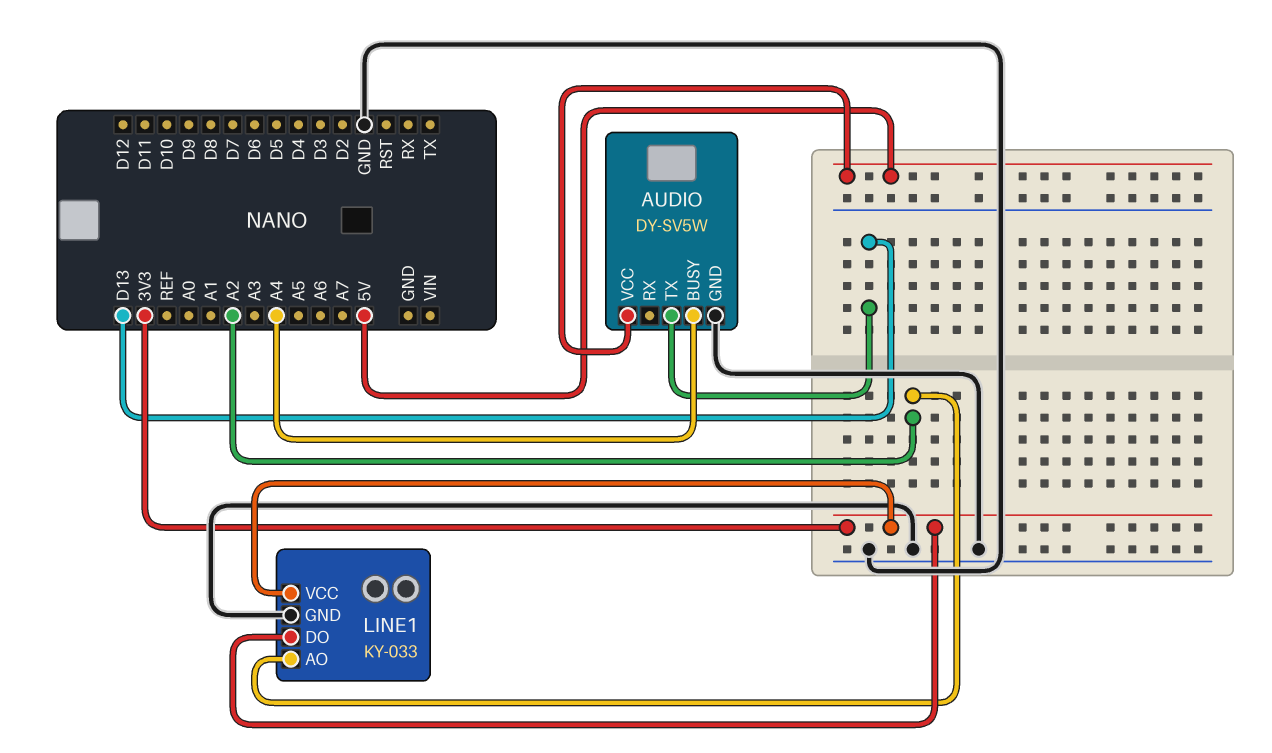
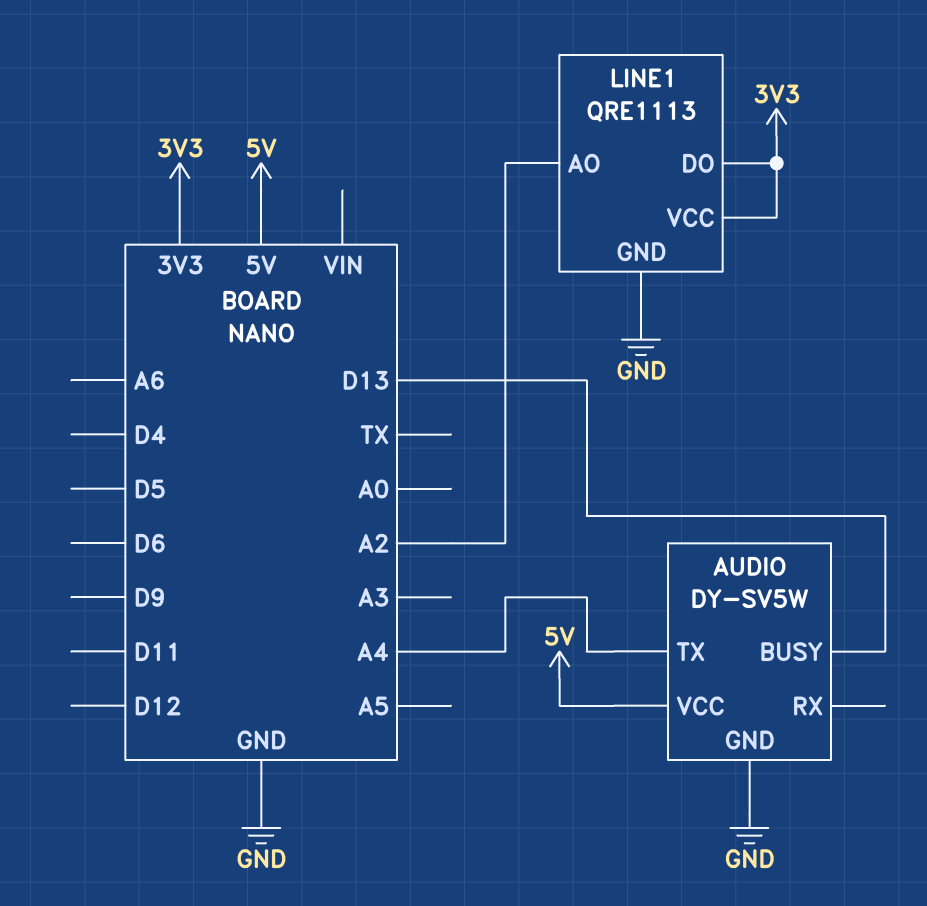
AUDIO pin BUSY: A4 -> D13
AUDIO pin TX: D13 -> A4
LINE1: KY-033 -> QRE1113

